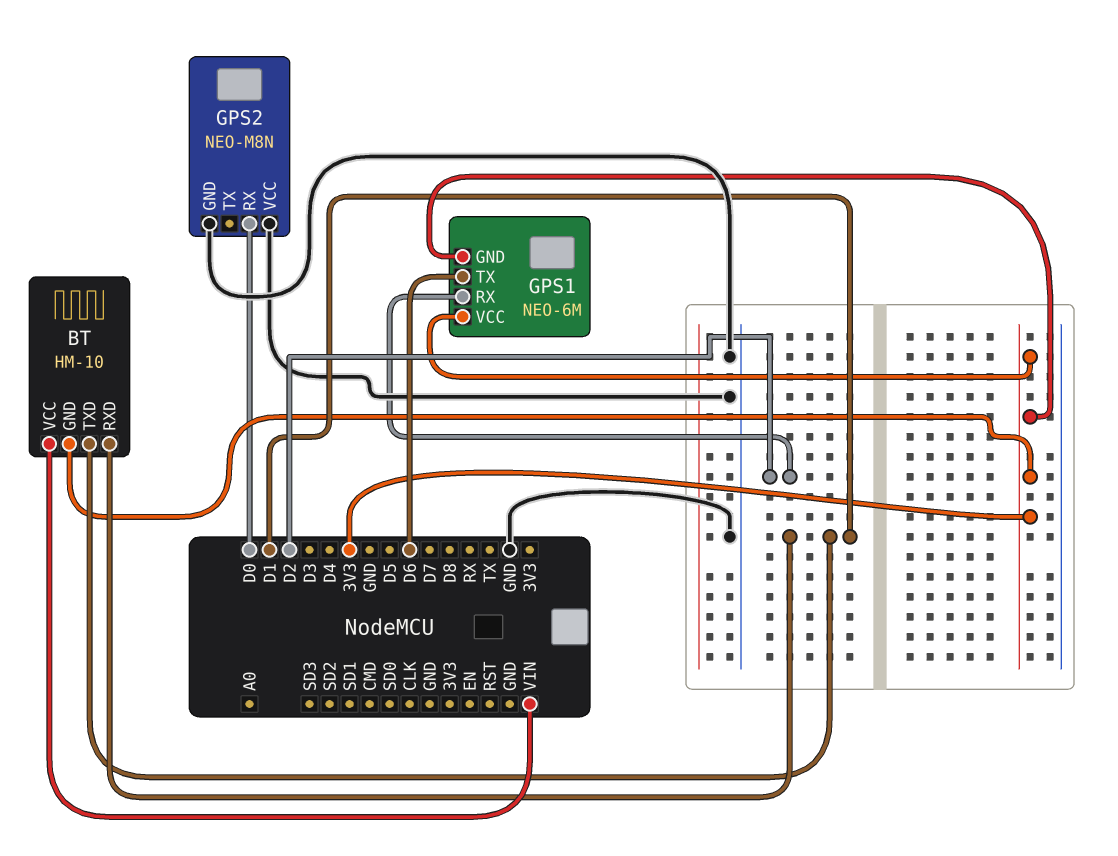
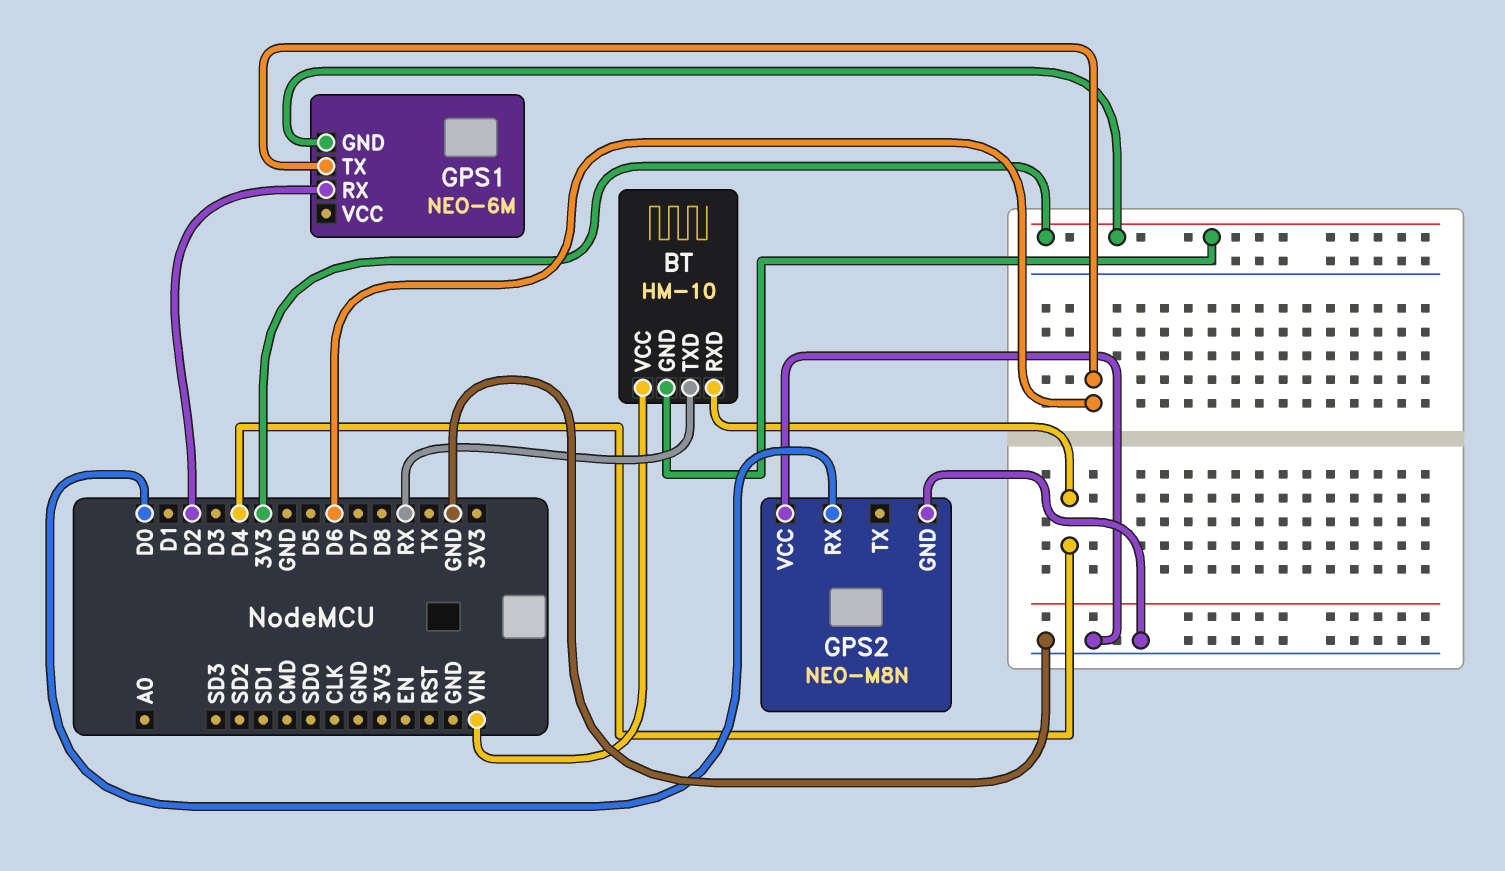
BT pin RXD: D1 -> D4
BT pin TXD: D1 -> RX
GPS1 pin VCC: 3V3 -> none

